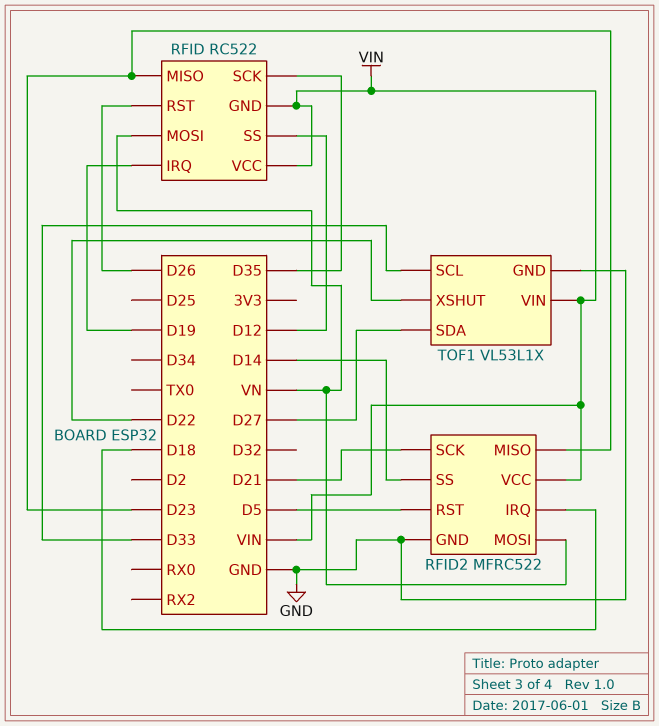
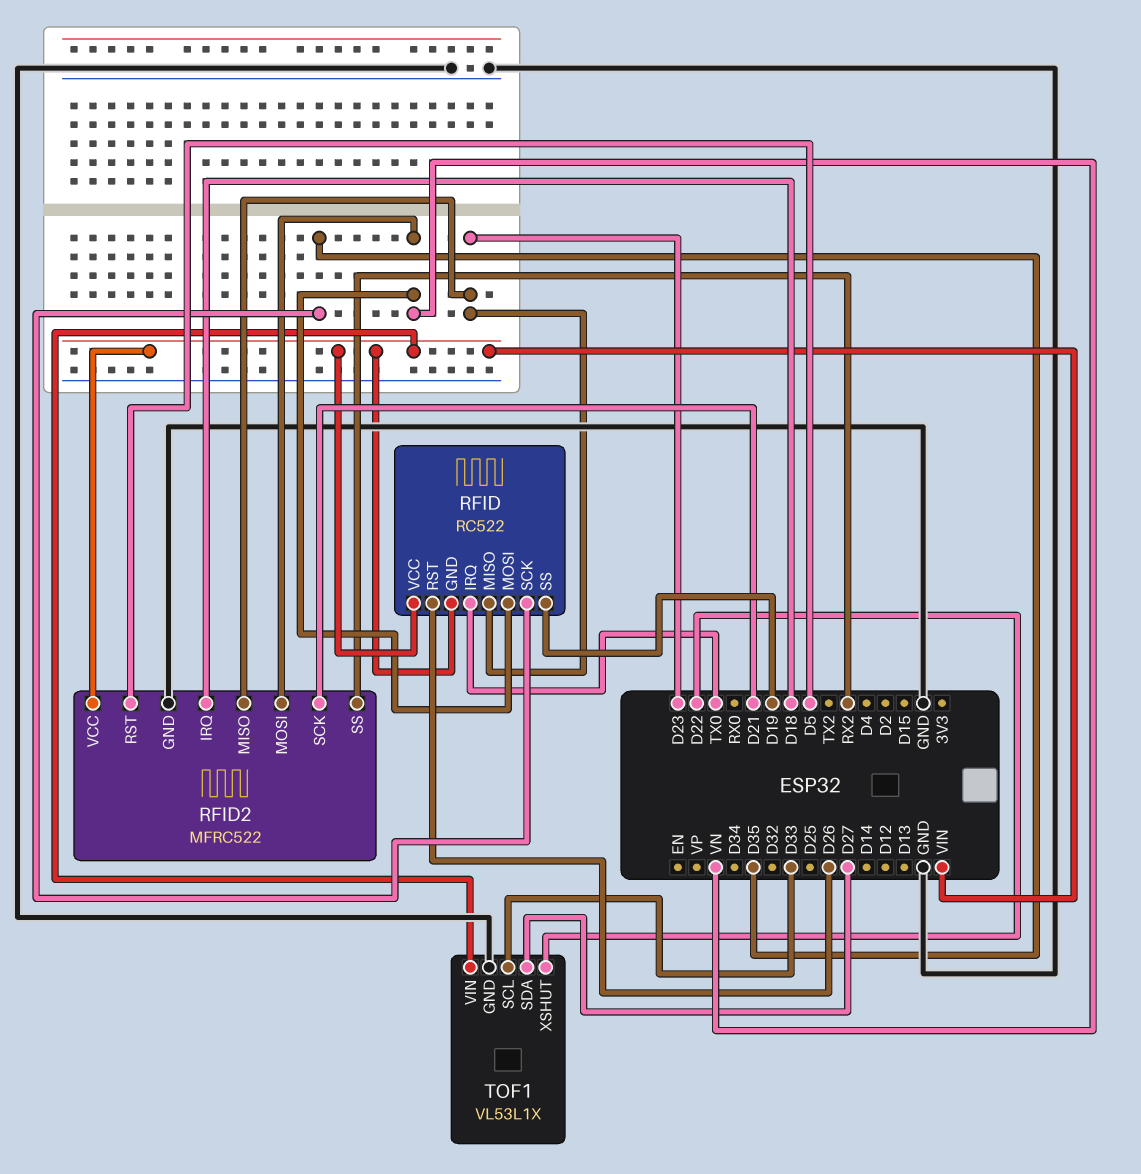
RFID pin IRQ: D19 -> TX0
RFID pin SS: D12 -> D19
RFID2 pin SS: D14 -> RX2

